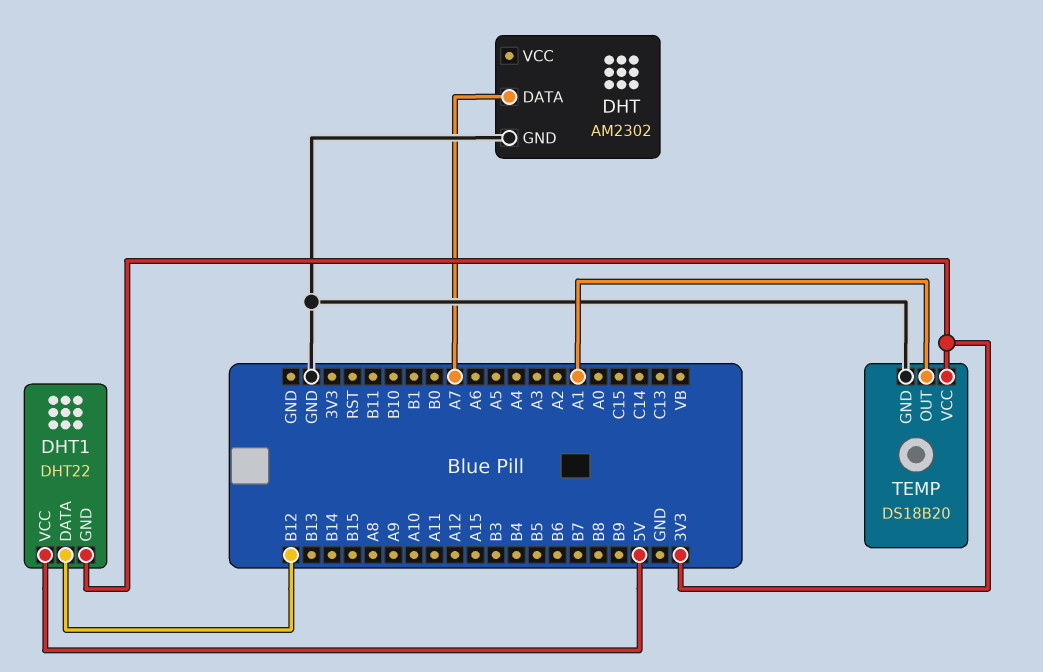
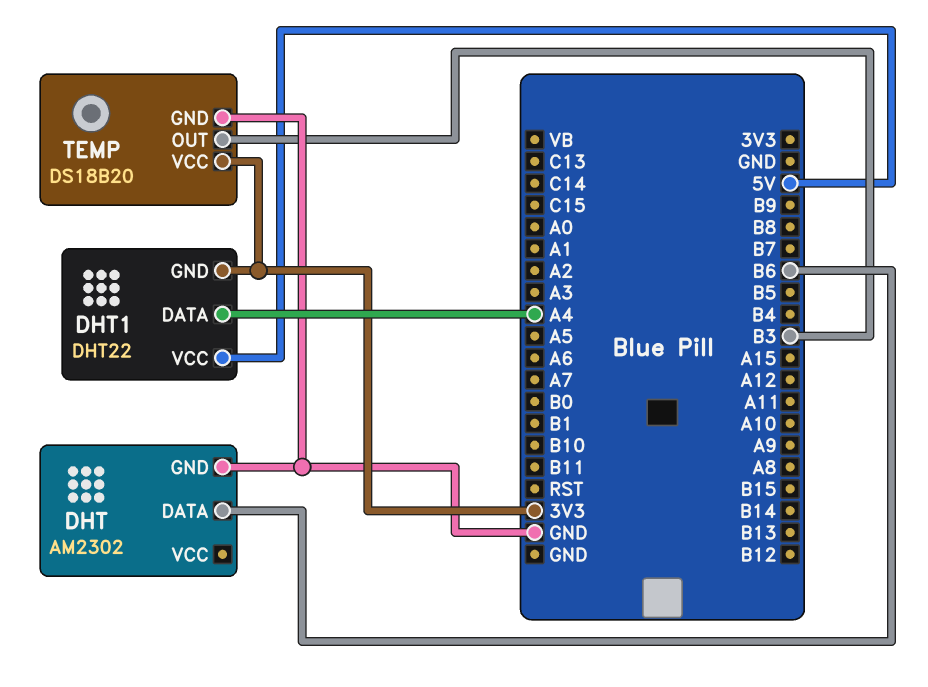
DHT pin DATA: A7 -> B6
DHT1 pin DATA: B12 -> A4
TEMP pin OUT: A1 -> B3

